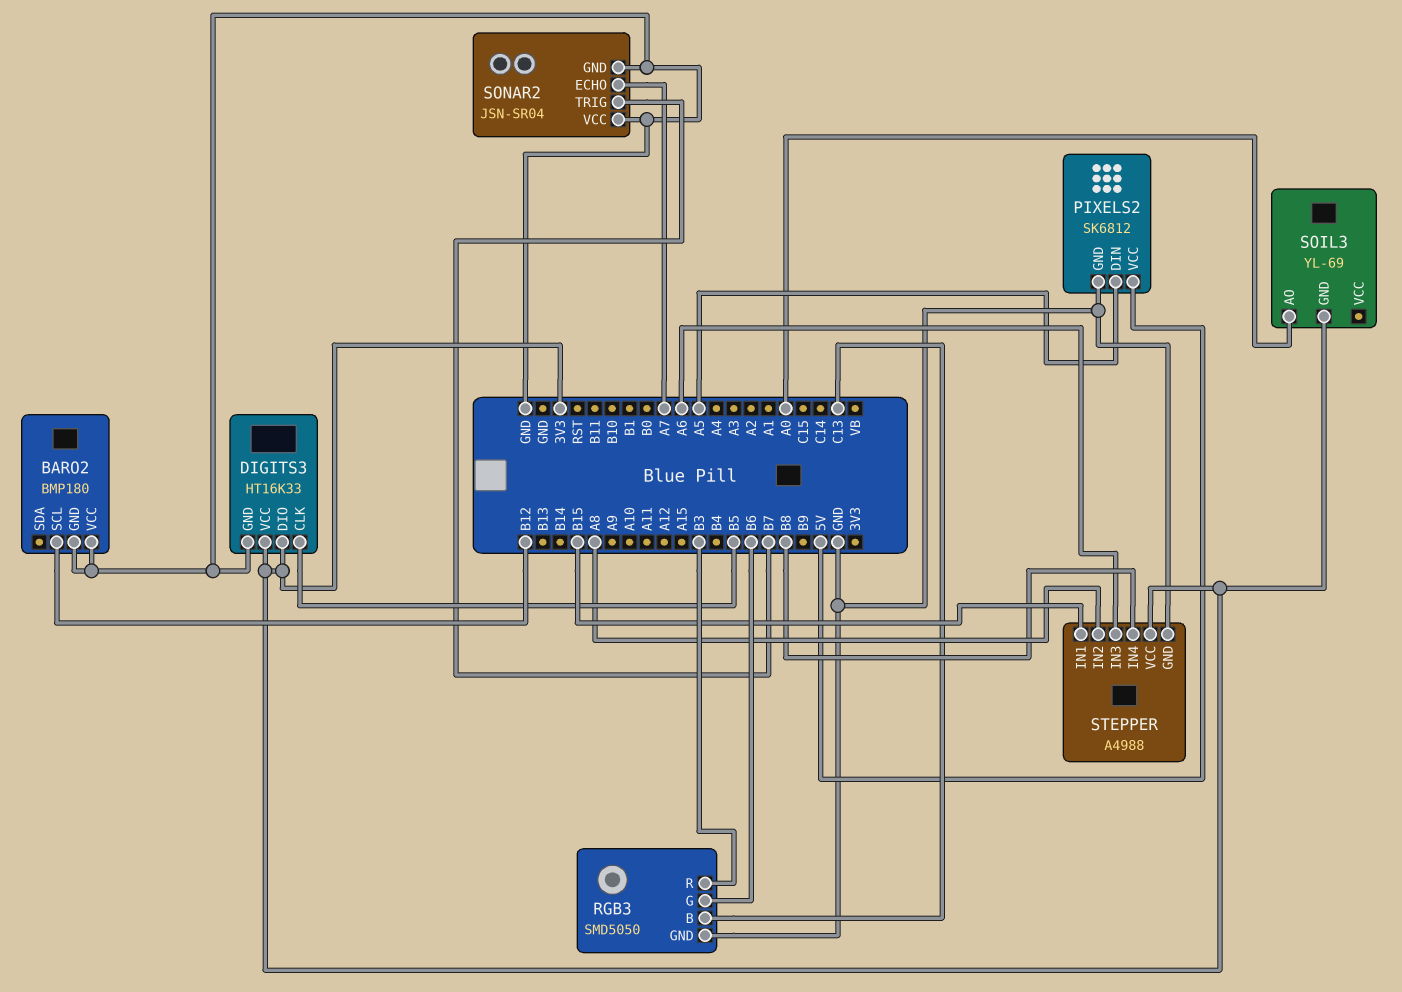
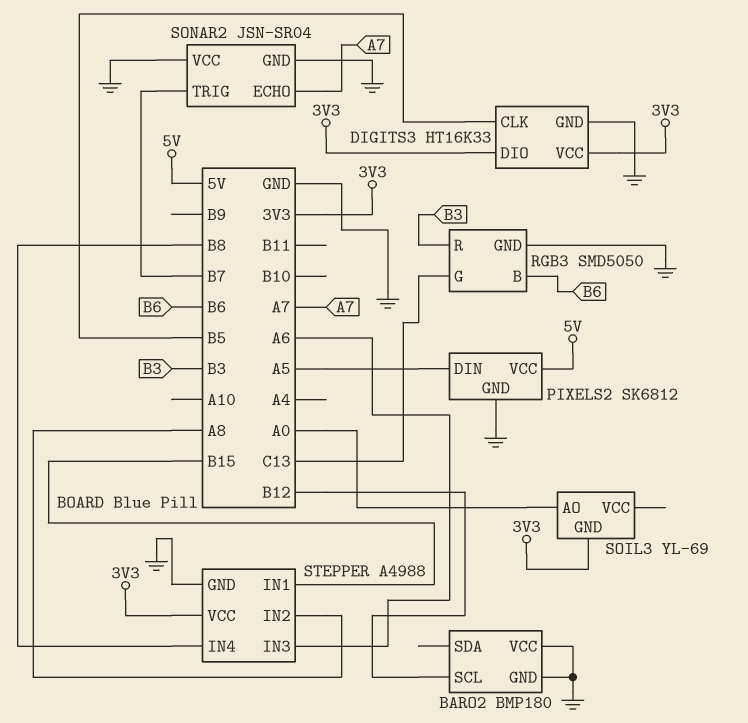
RGB3 pin B: C13 -> B6
RGB3 pin G: B6 -> C13

